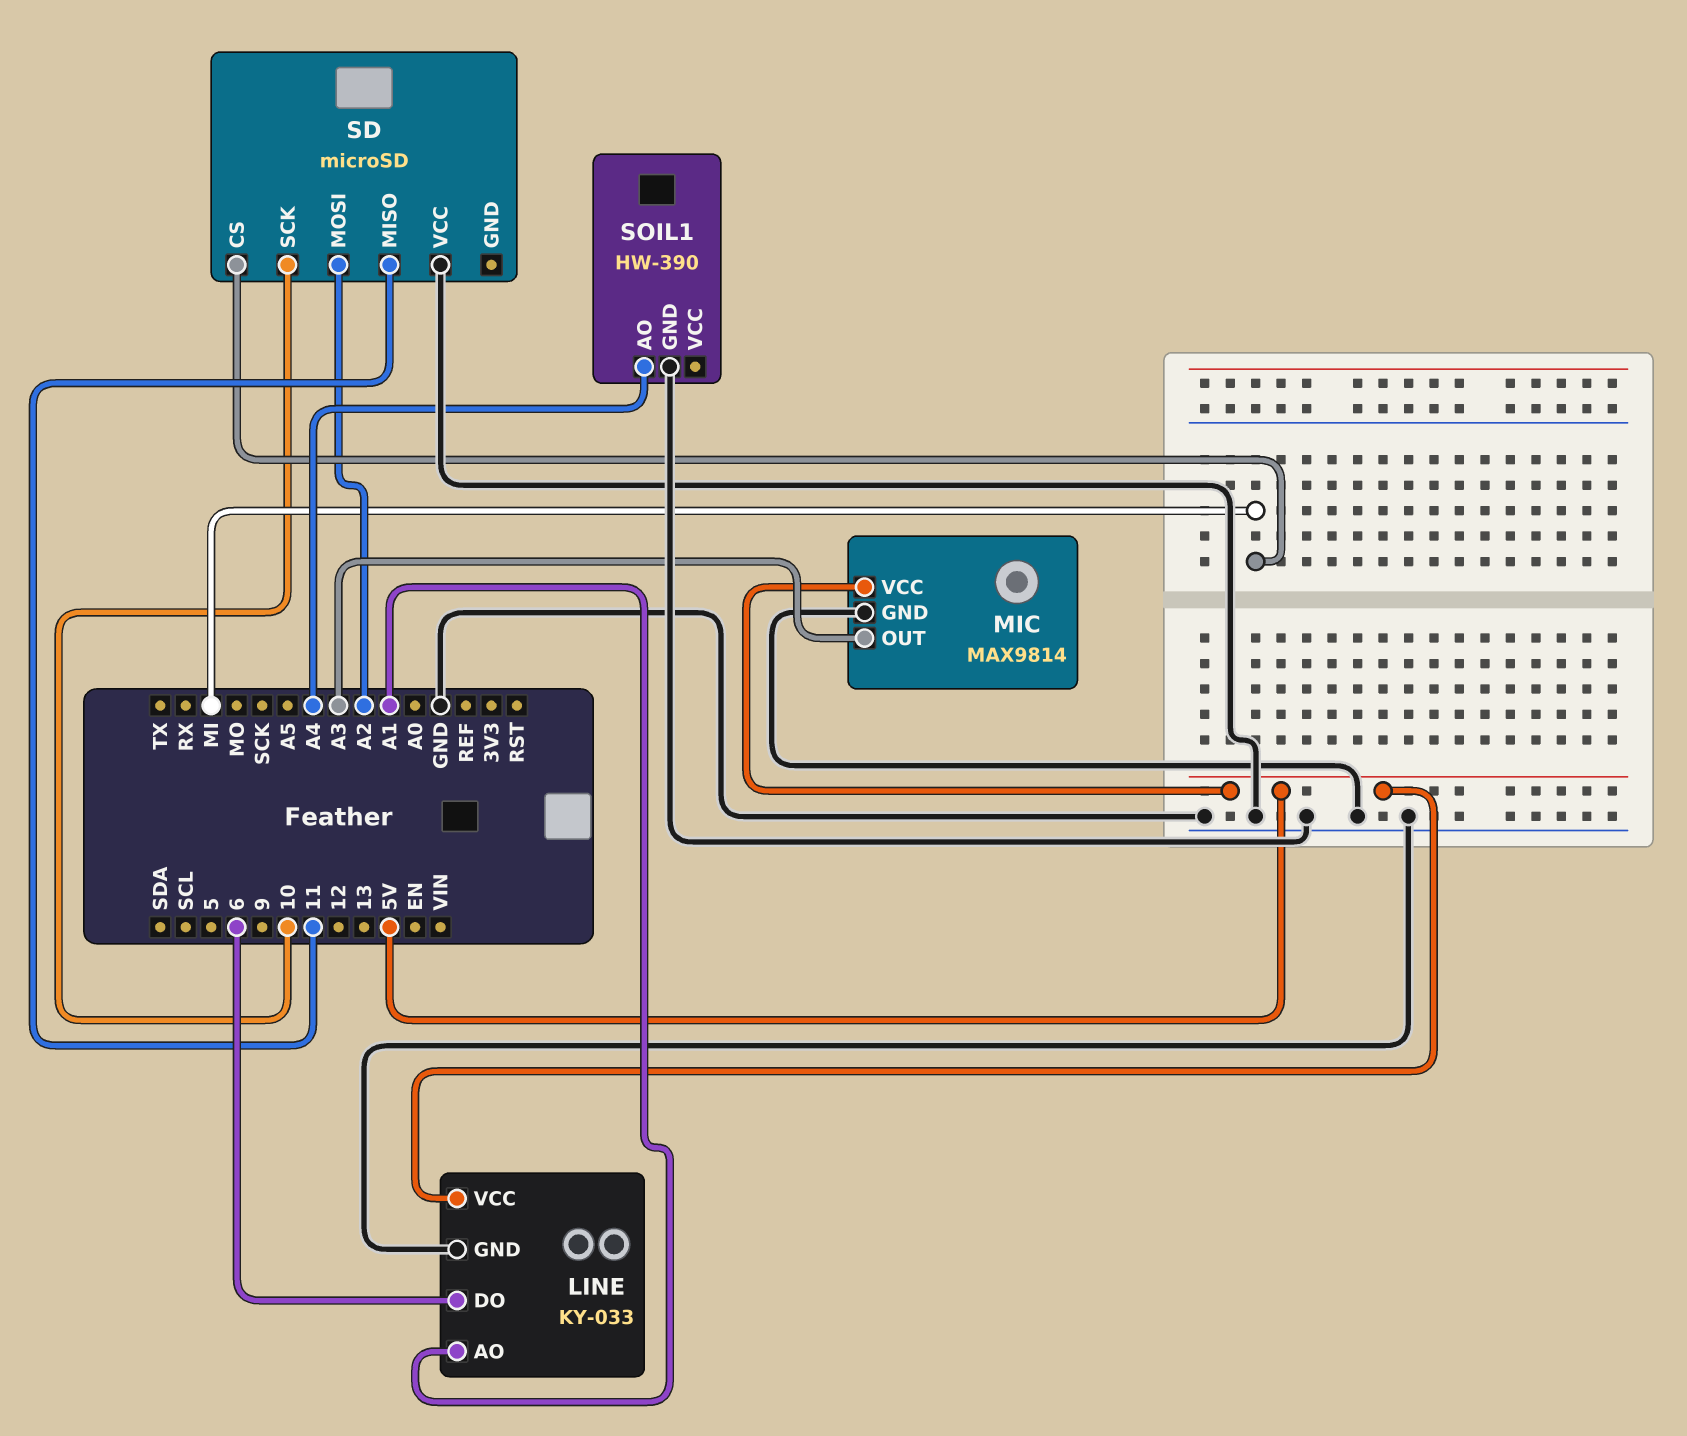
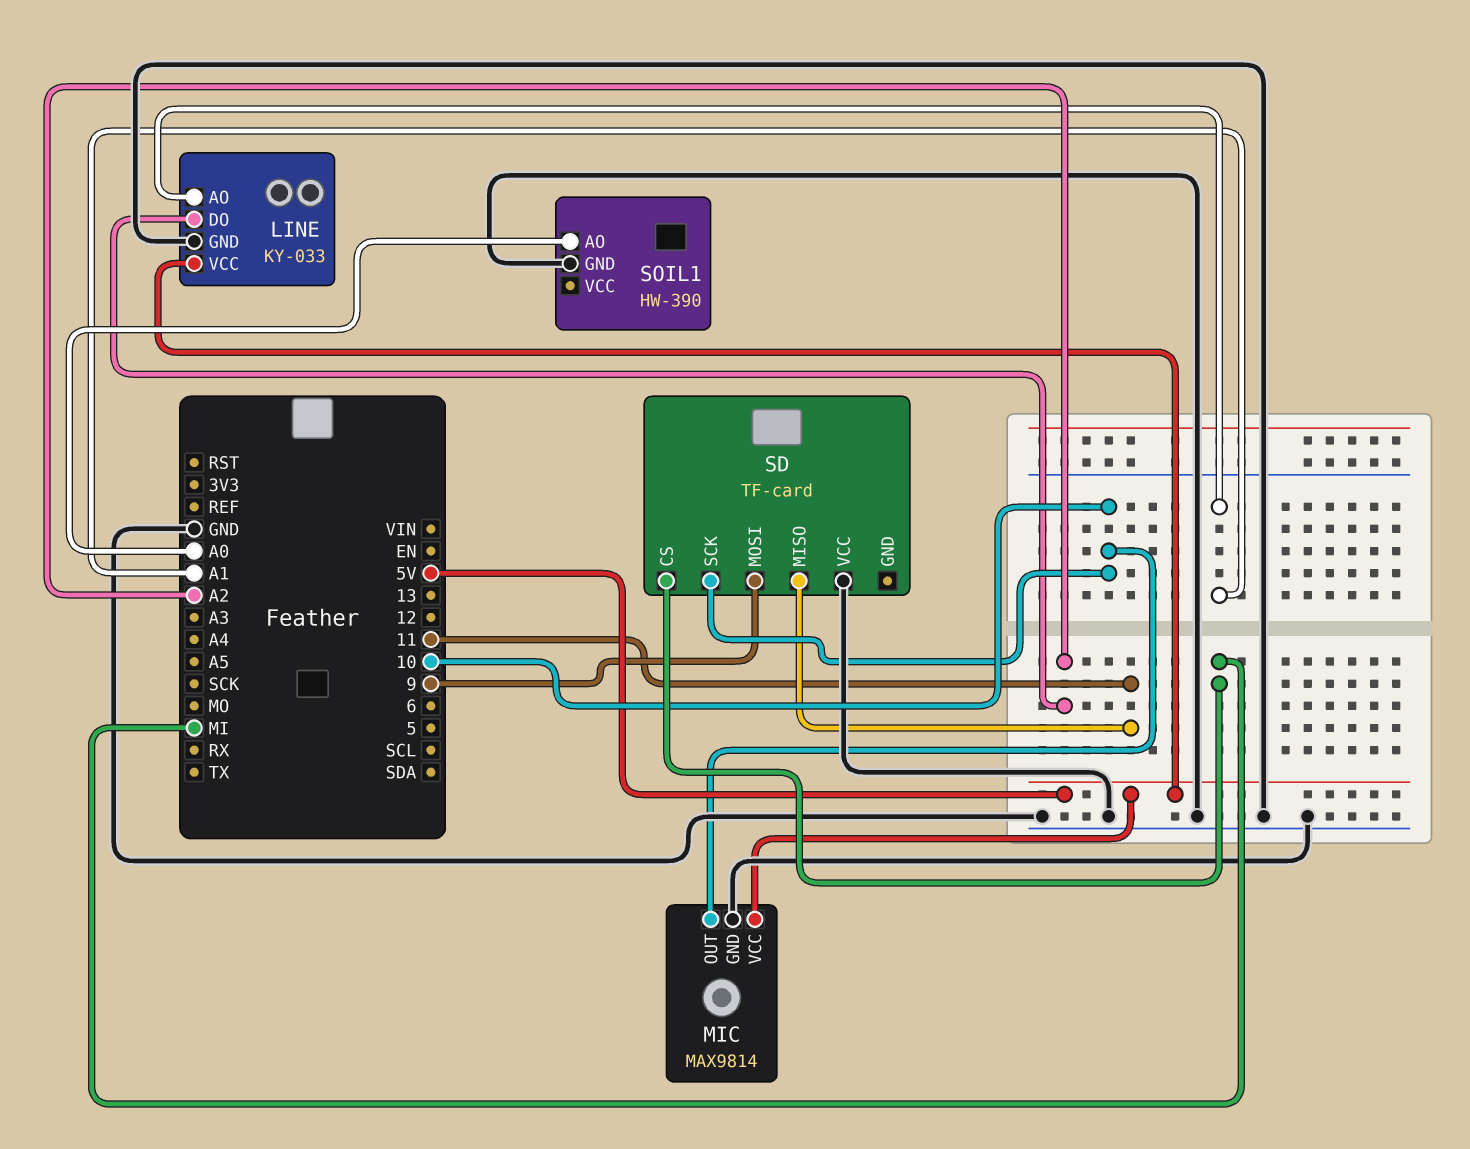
LINE pin DO: 6 -> A2
MIC pin OUT: A3 -> 10
SD: microSD -> TF-card
SD pin MOSI: A2 -> 9
SOIL1 pin AO: A4 -> A0

